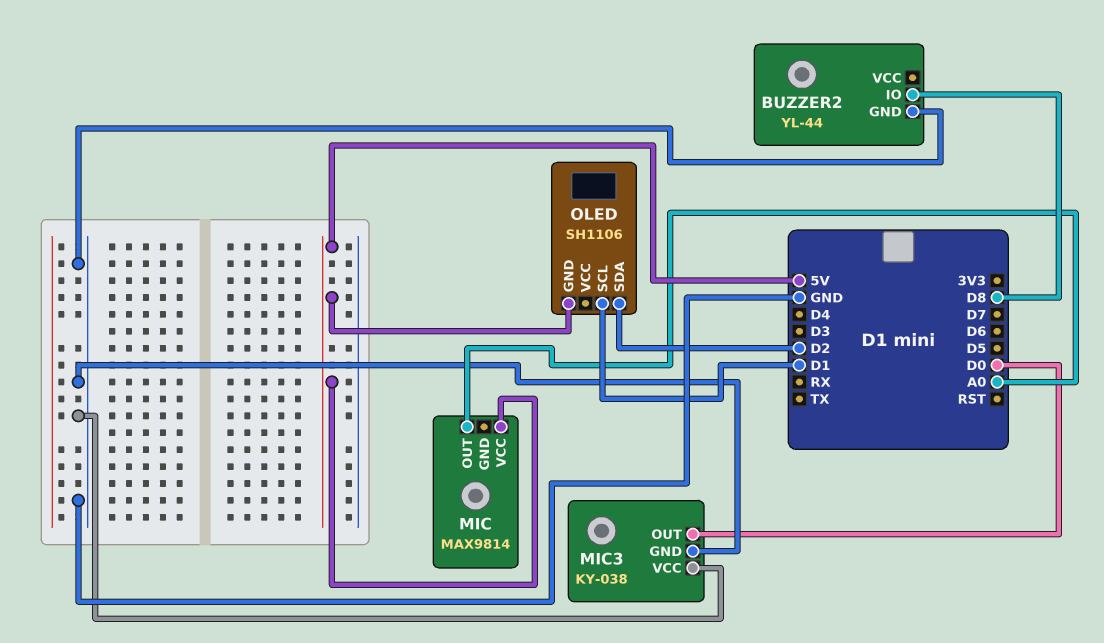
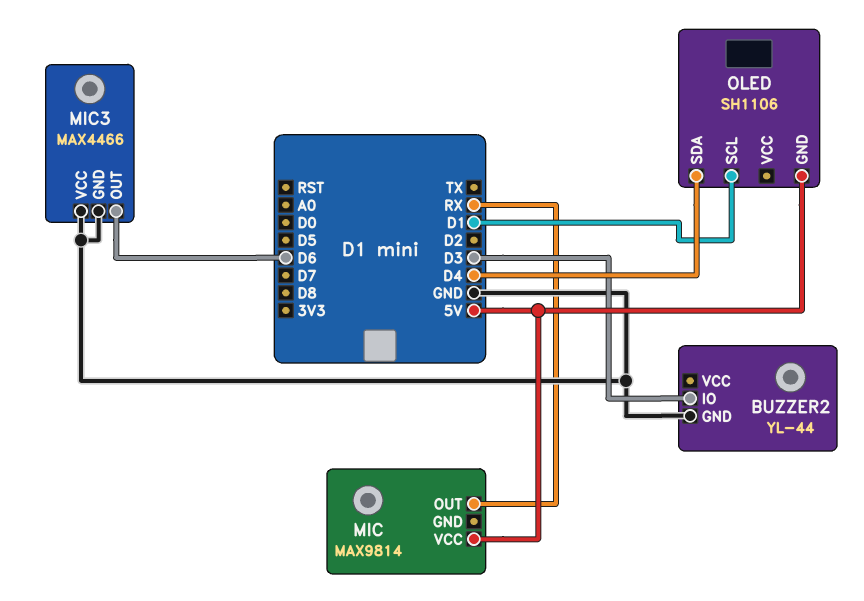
BUZZER2 pin IO: D8 -> D3
MIC pin OUT: A0 -> RX
MIC3: KY-038 -> MAX4466
MIC3 pin OUT: D0 -> D6
OLED pin SDA: D2 -> D4

